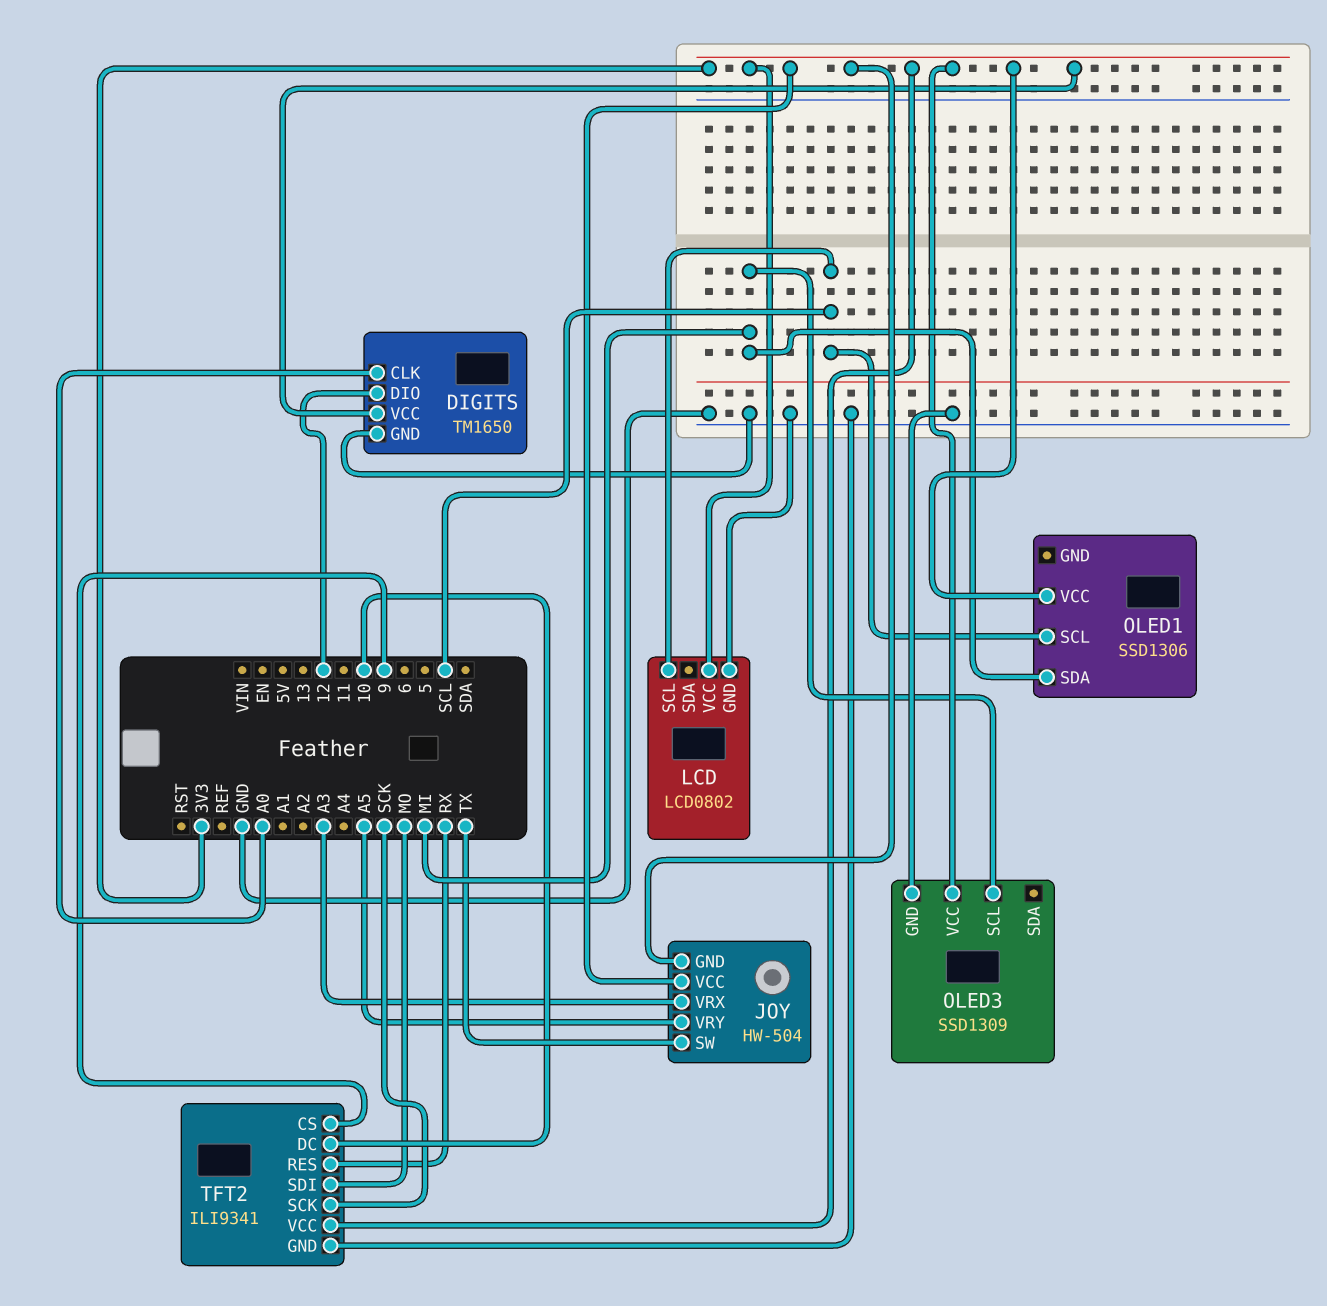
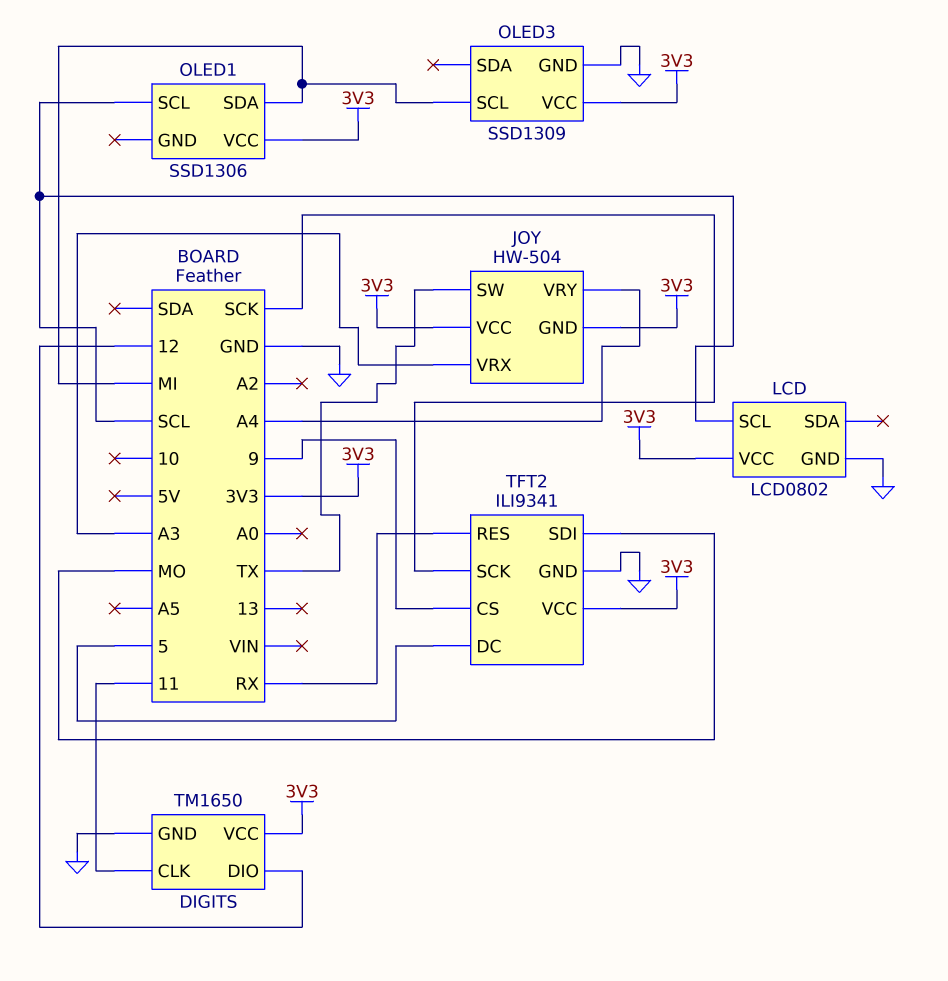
DIGITS pin CLK: A0 -> 11
JOY pin VRY: A5 -> A4
TFT2 pin DC: 10 -> 5

